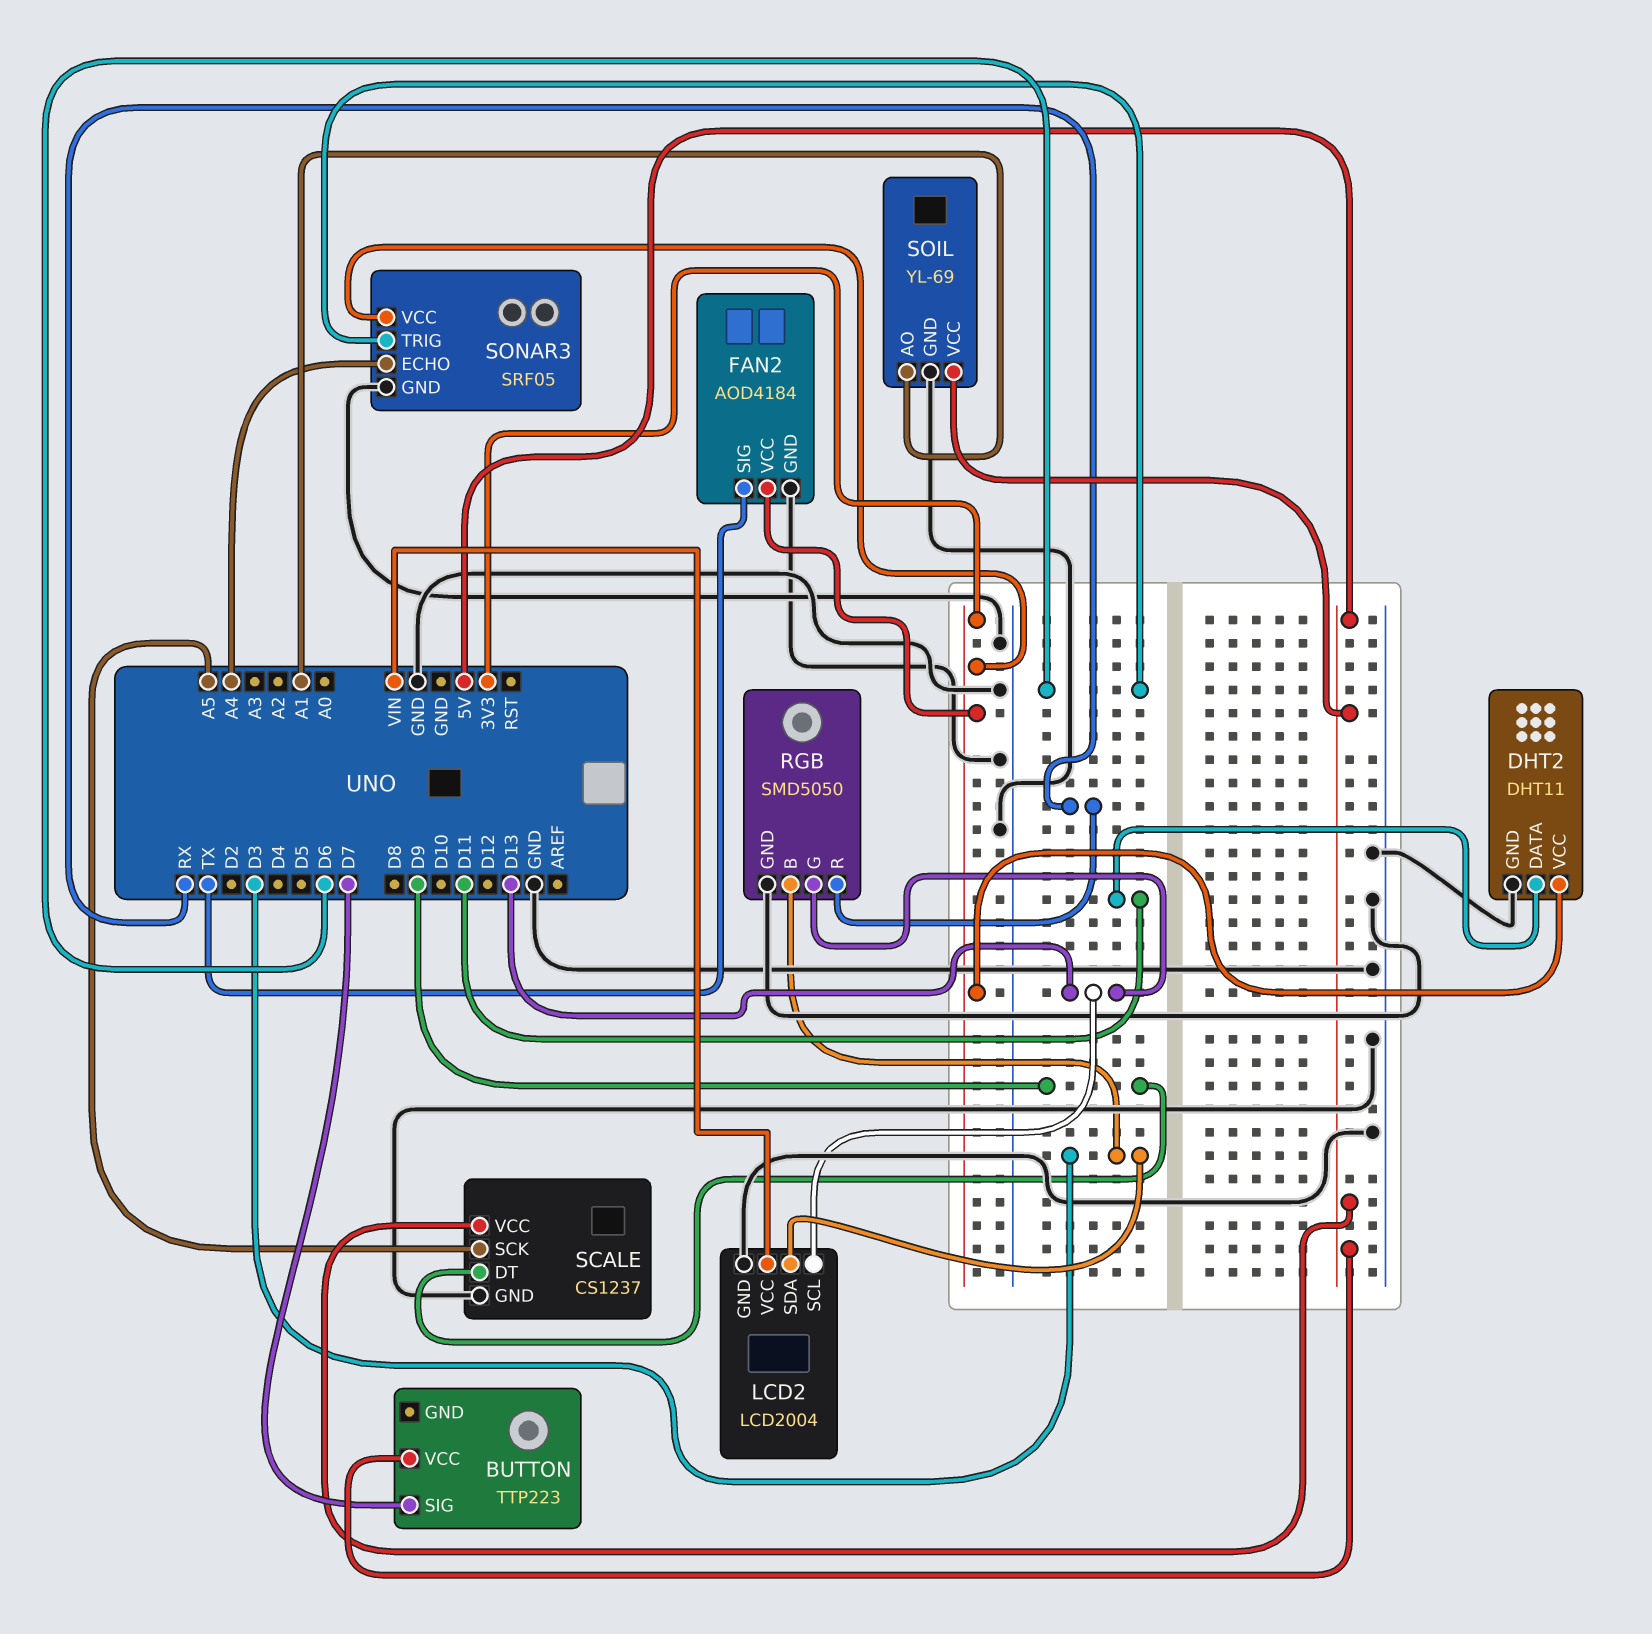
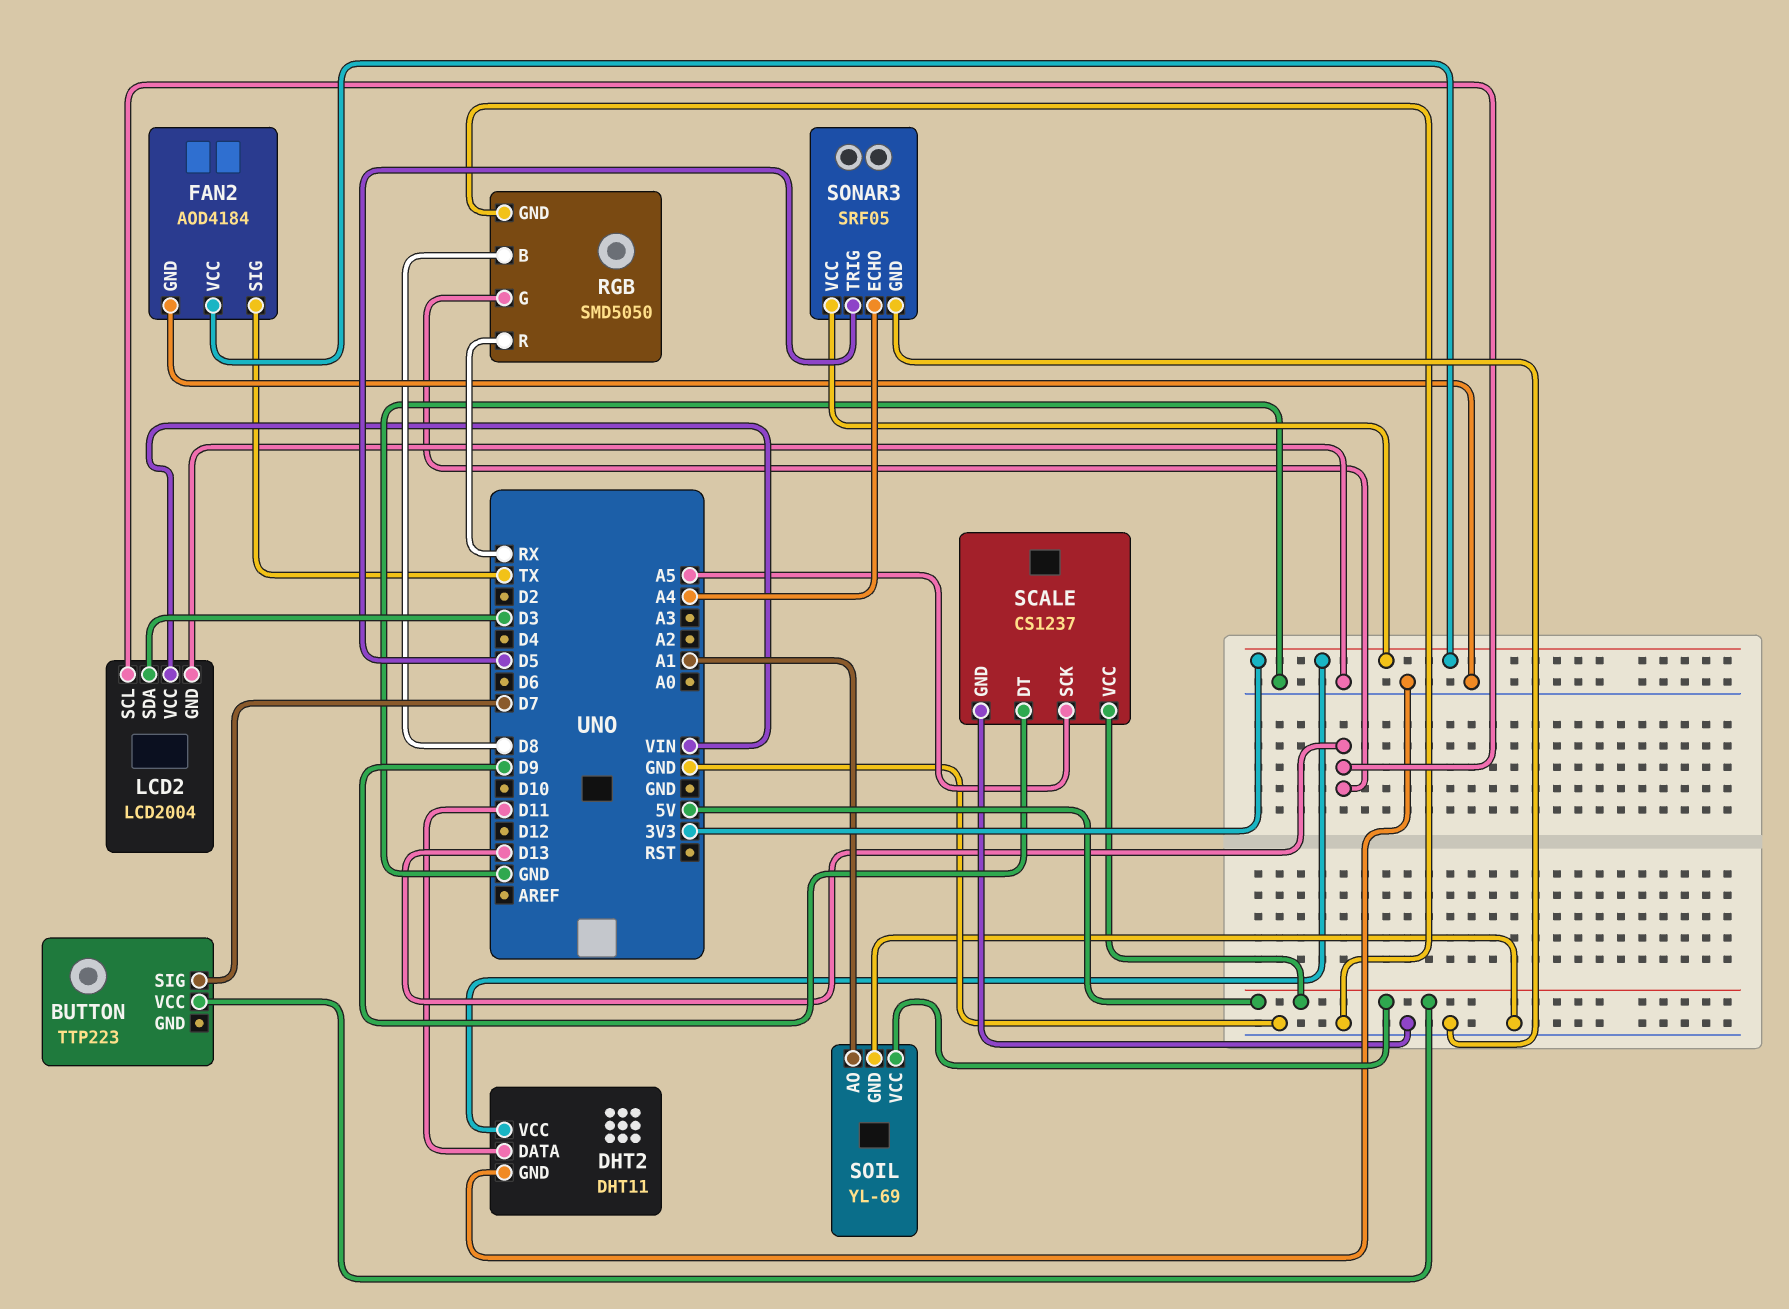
RGB pin B: D3 -> D8
SONAR3 pin TRIG: D6 -> D5

